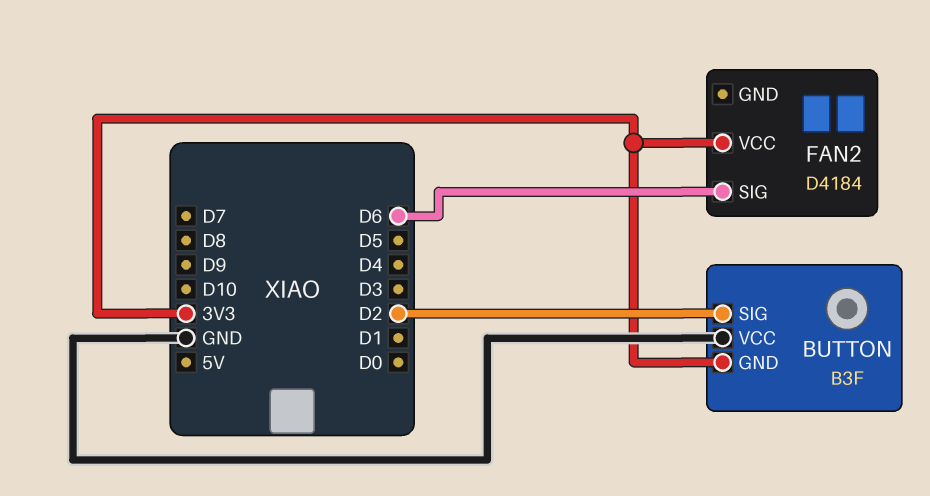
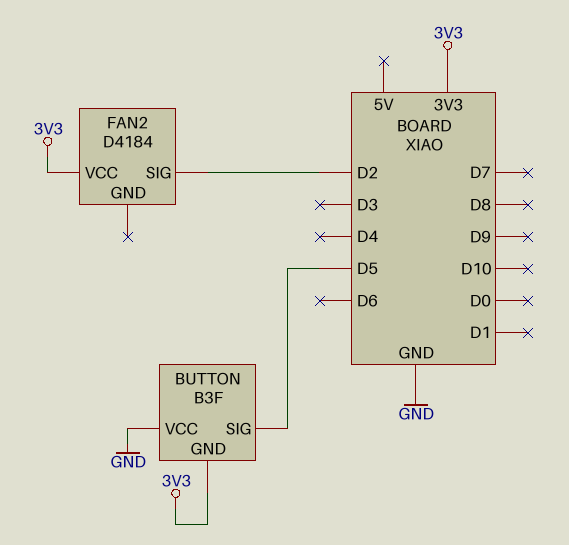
BUTTON pin SIG: D2 -> D5
FAN2 pin SIG: D6 -> D2

